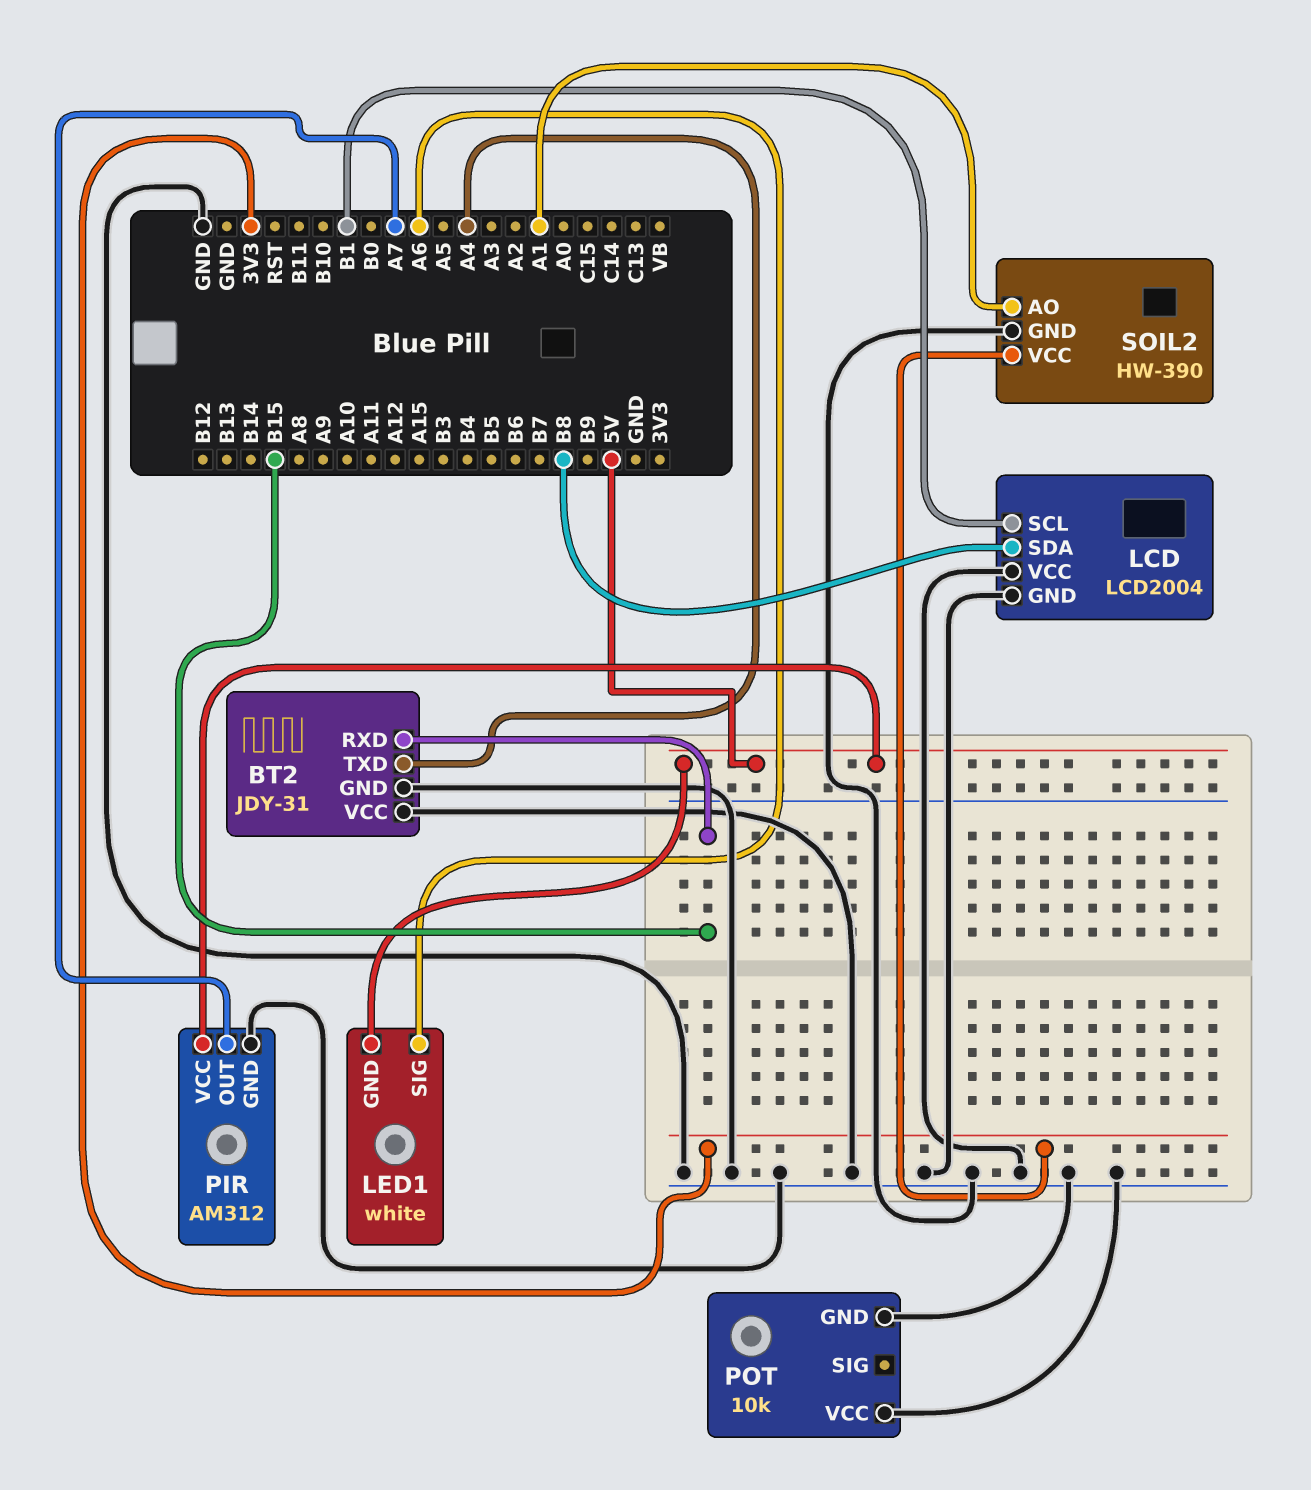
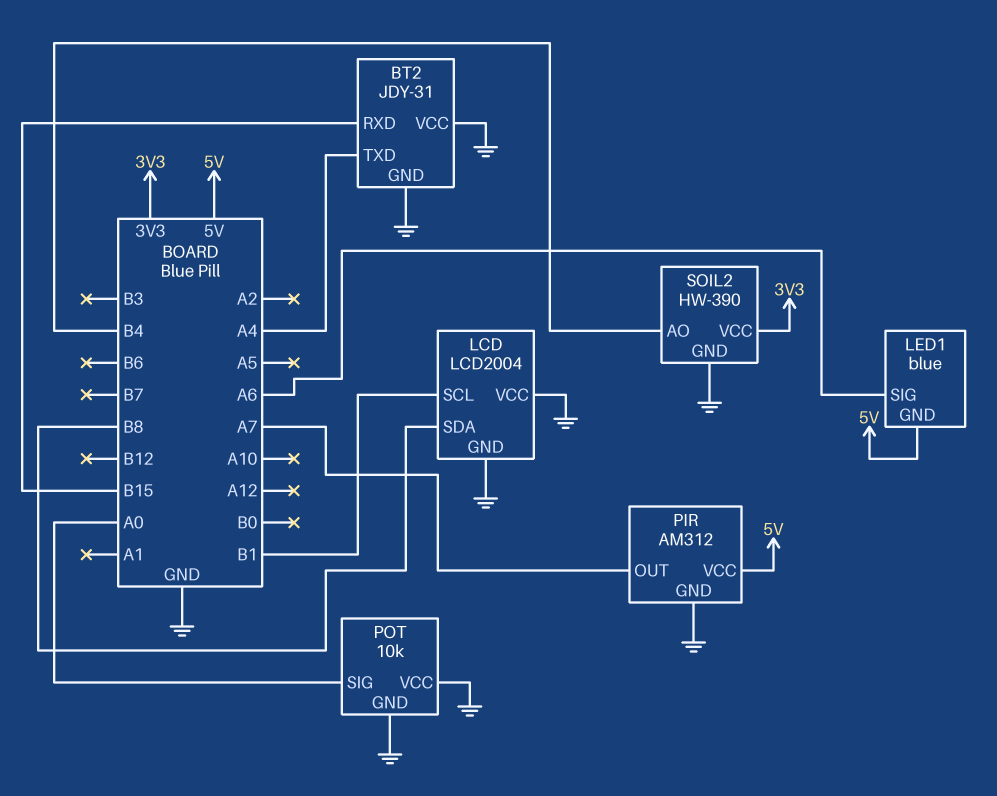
LED1: white -> blue
POT pin SIG: none -> A0
SOIL2 pin AO: A1 -> B4

